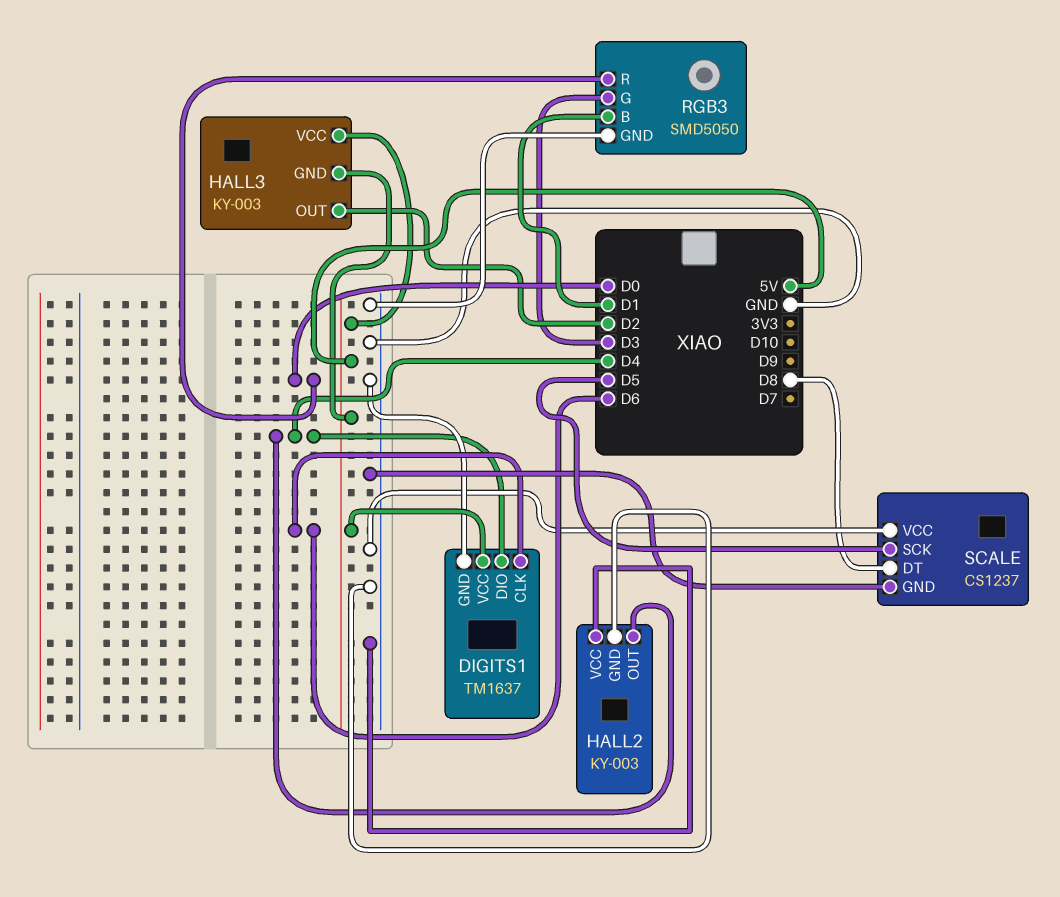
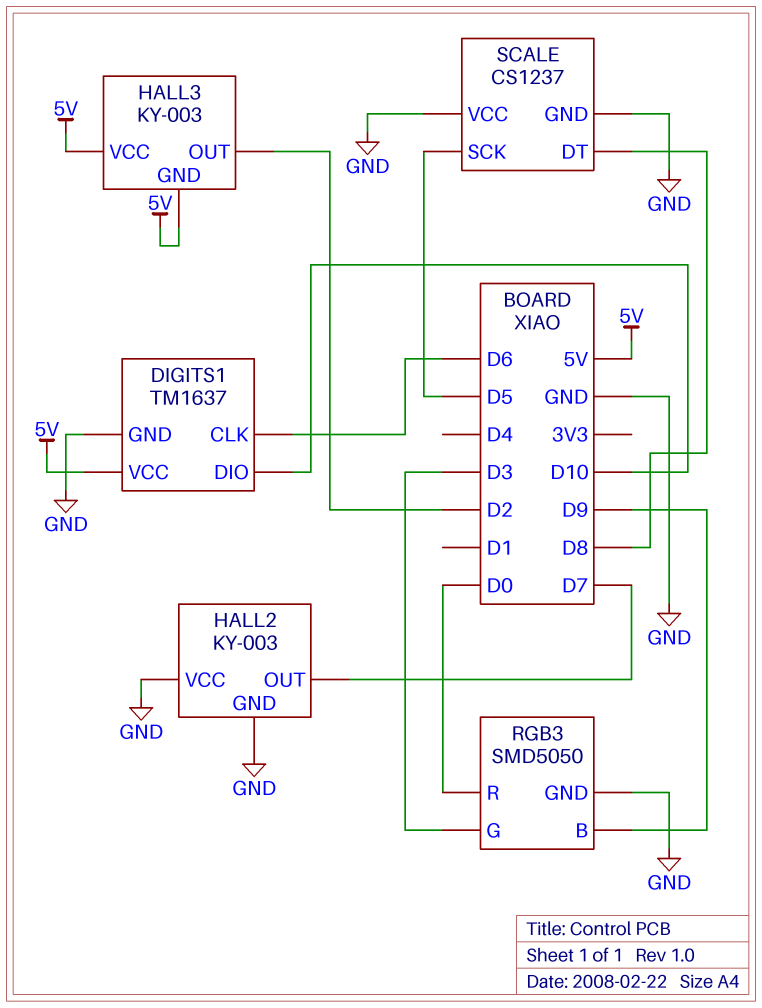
DIGITS1 pin DIO: D4 -> D10
HALL2 pin OUT: D4 -> D7
RGB3 pin B: D1 -> D9

